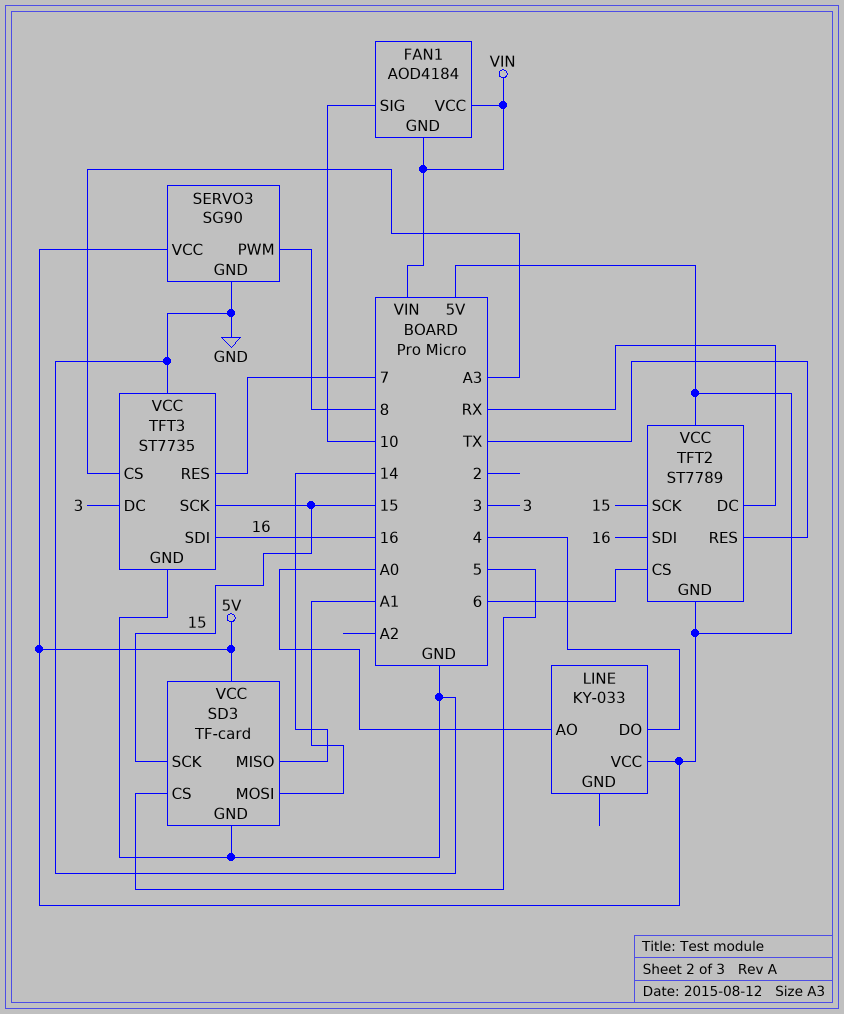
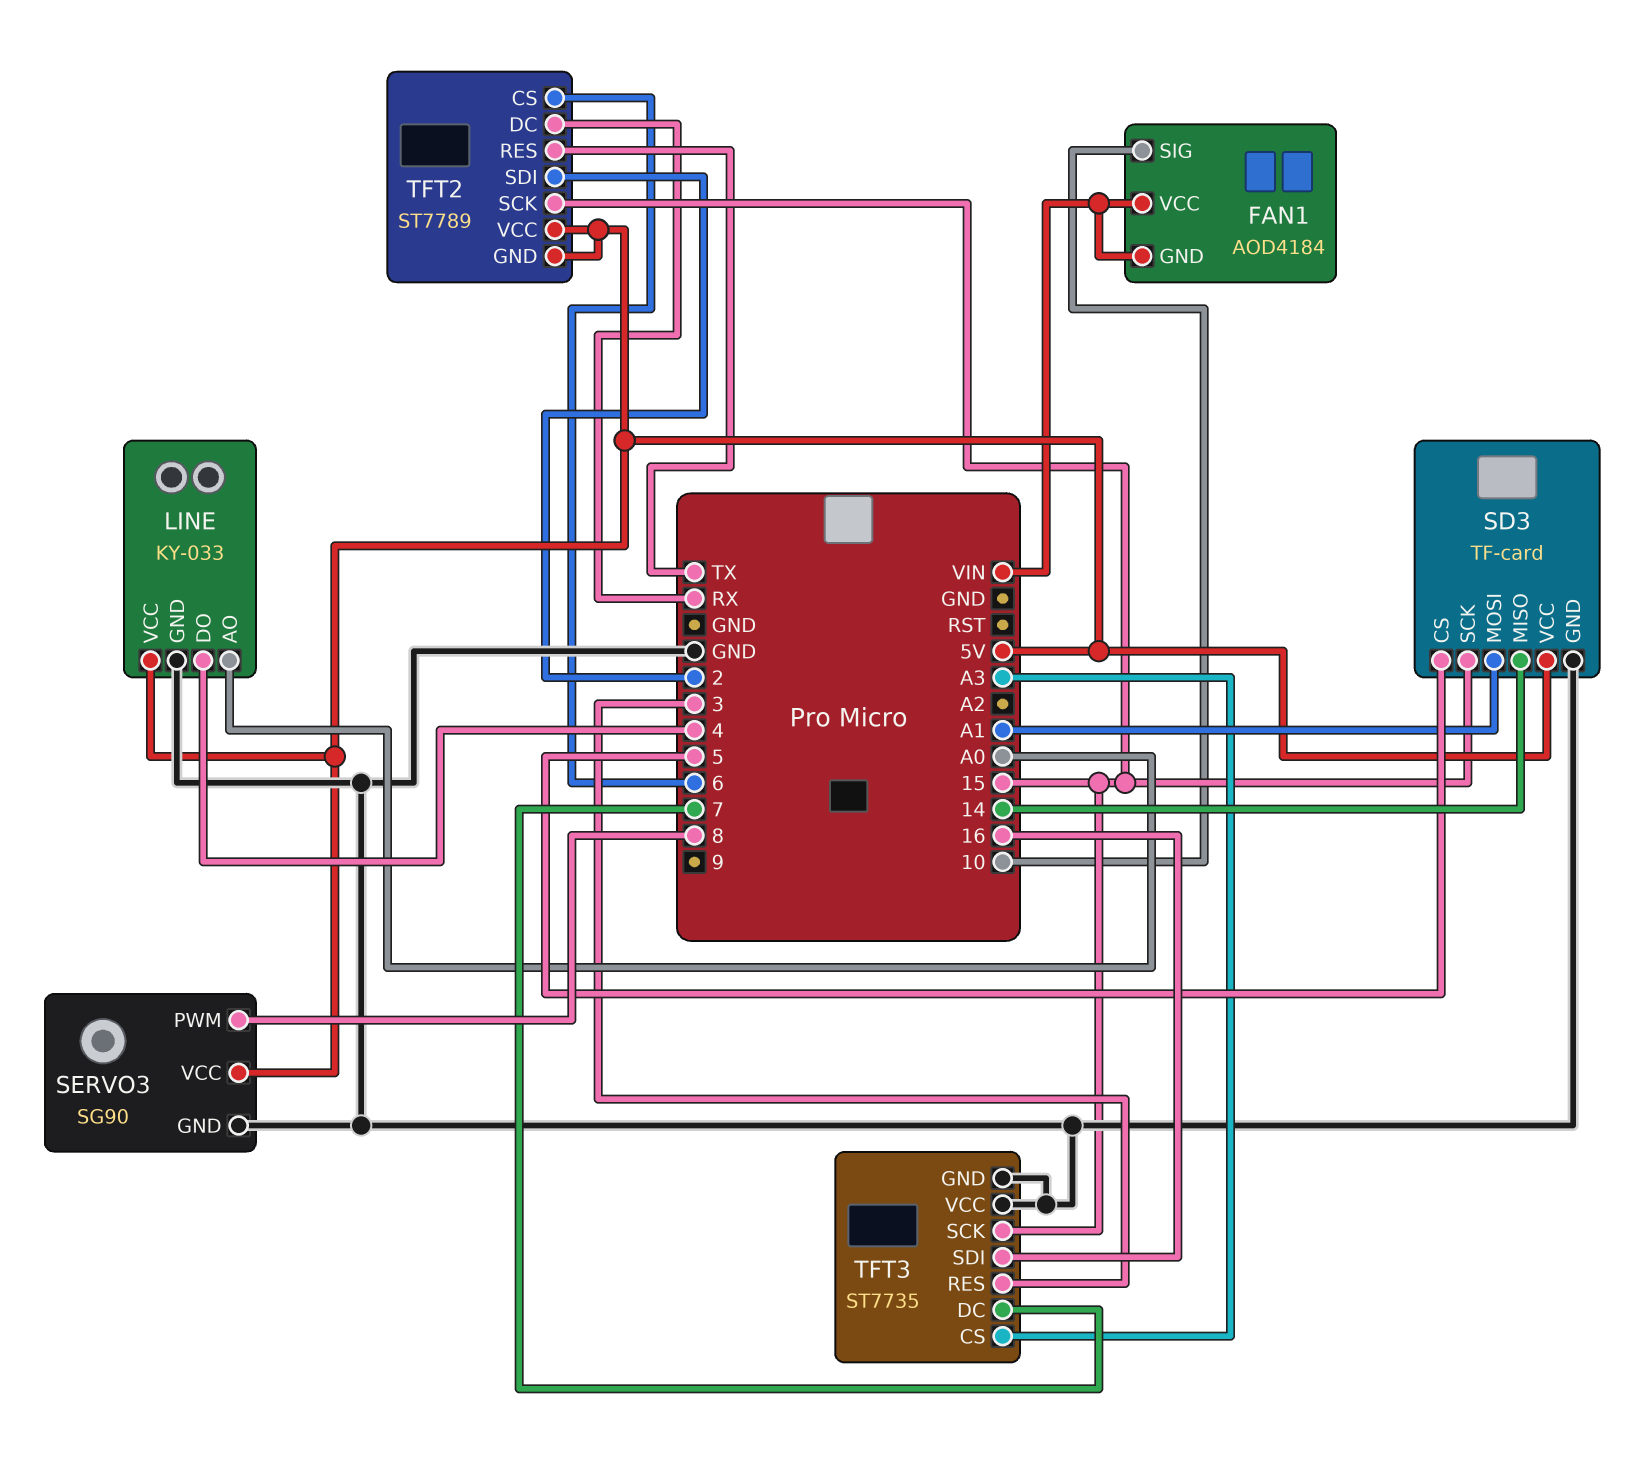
LINE pin GND: none -> GND
TFT2 pin SDI: 16 -> 2
TFT3 pin DC: 3 -> 7
TFT3 pin RES: 7 -> 3

